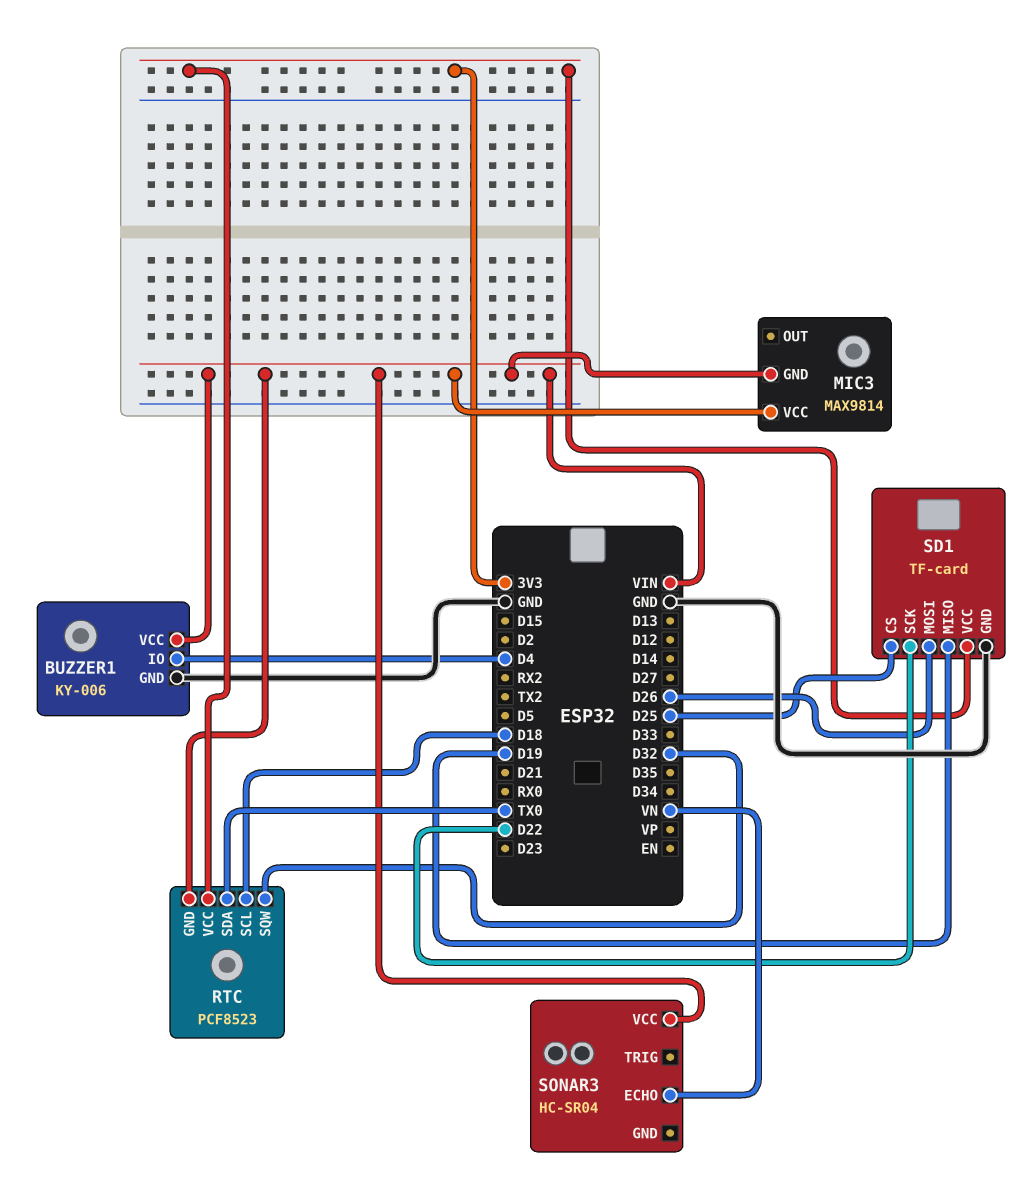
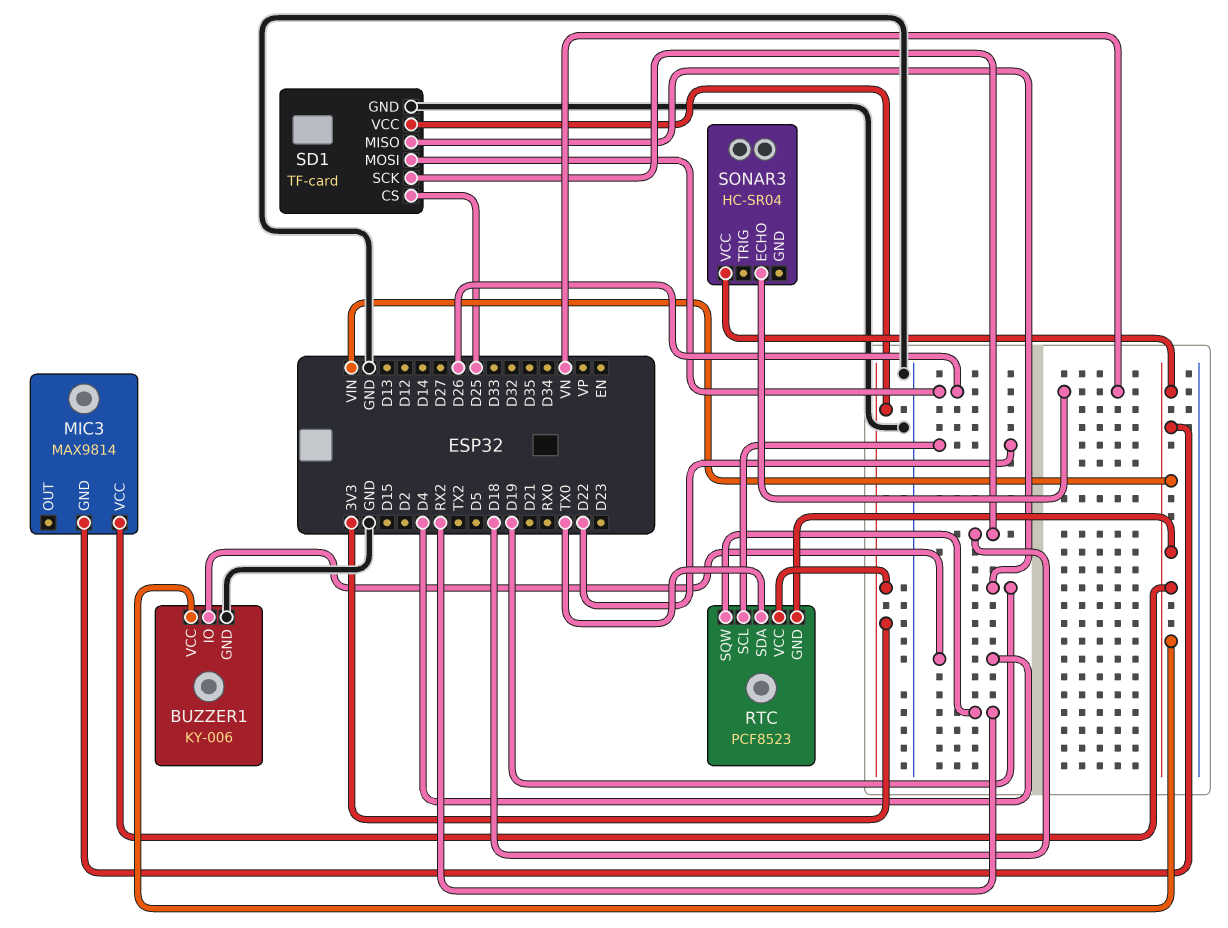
RTC pin SCL: D18 -> D22
RTC pin SQW: D32 -> RX2
SD1 pin SCK: D22 -> D18

